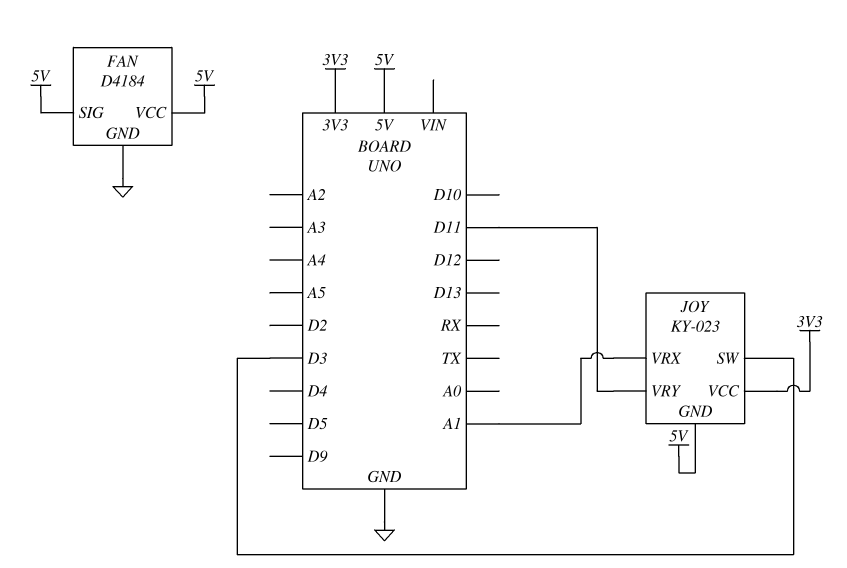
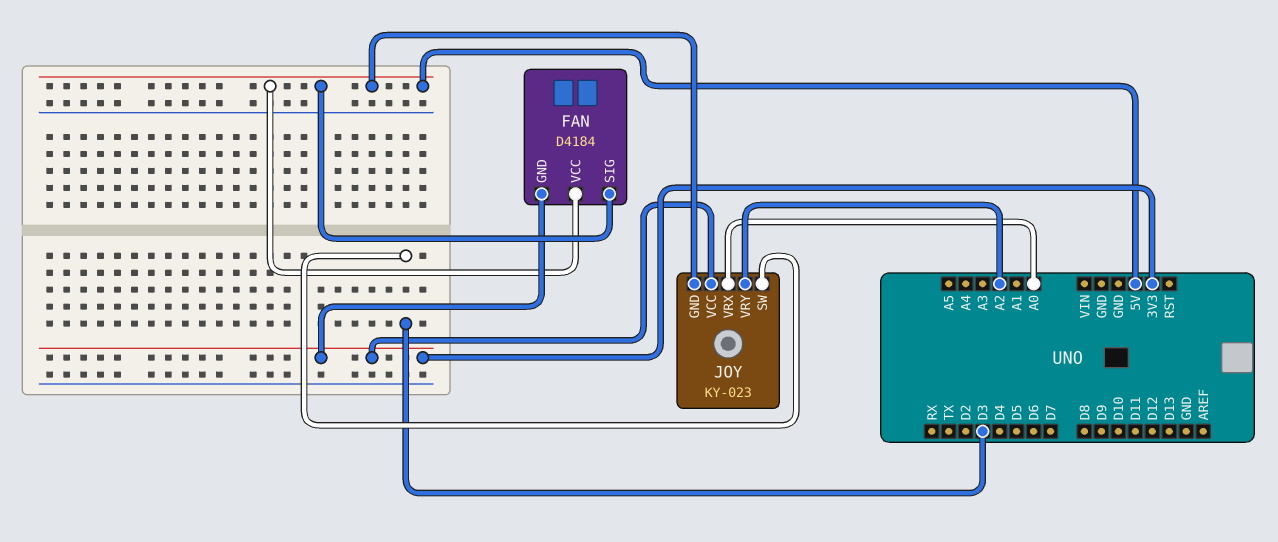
FAN pin GND: GND -> 3V3
JOY pin VRX: A1 -> A0
JOY pin VRY: D11 -> A2

